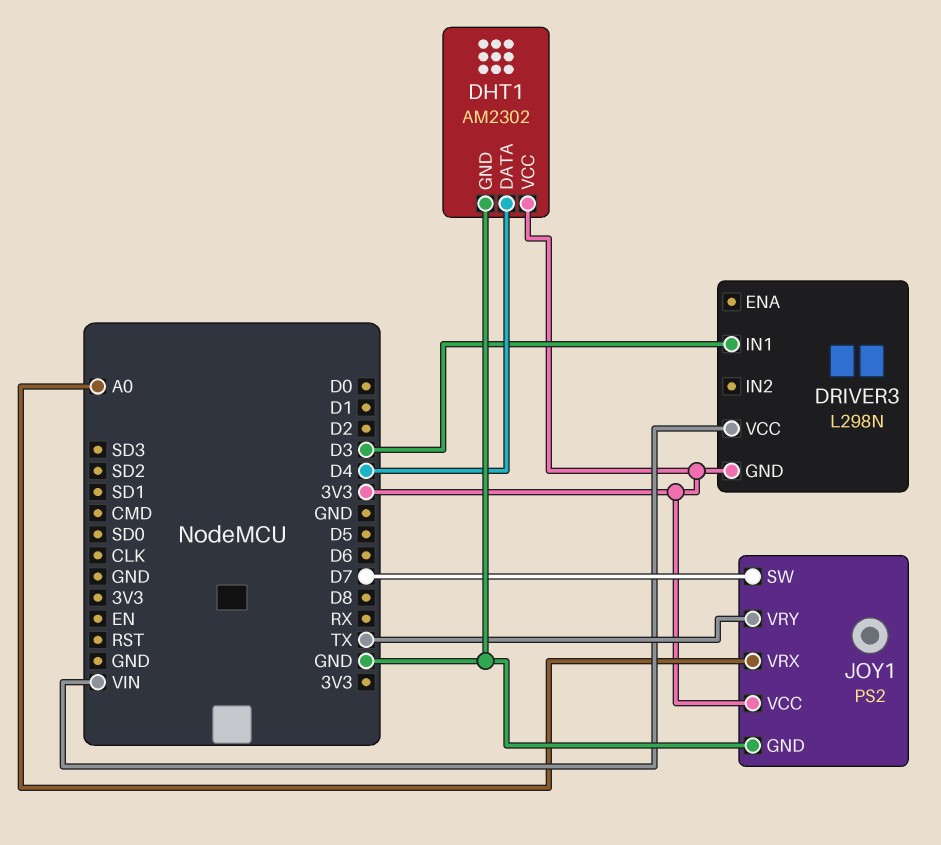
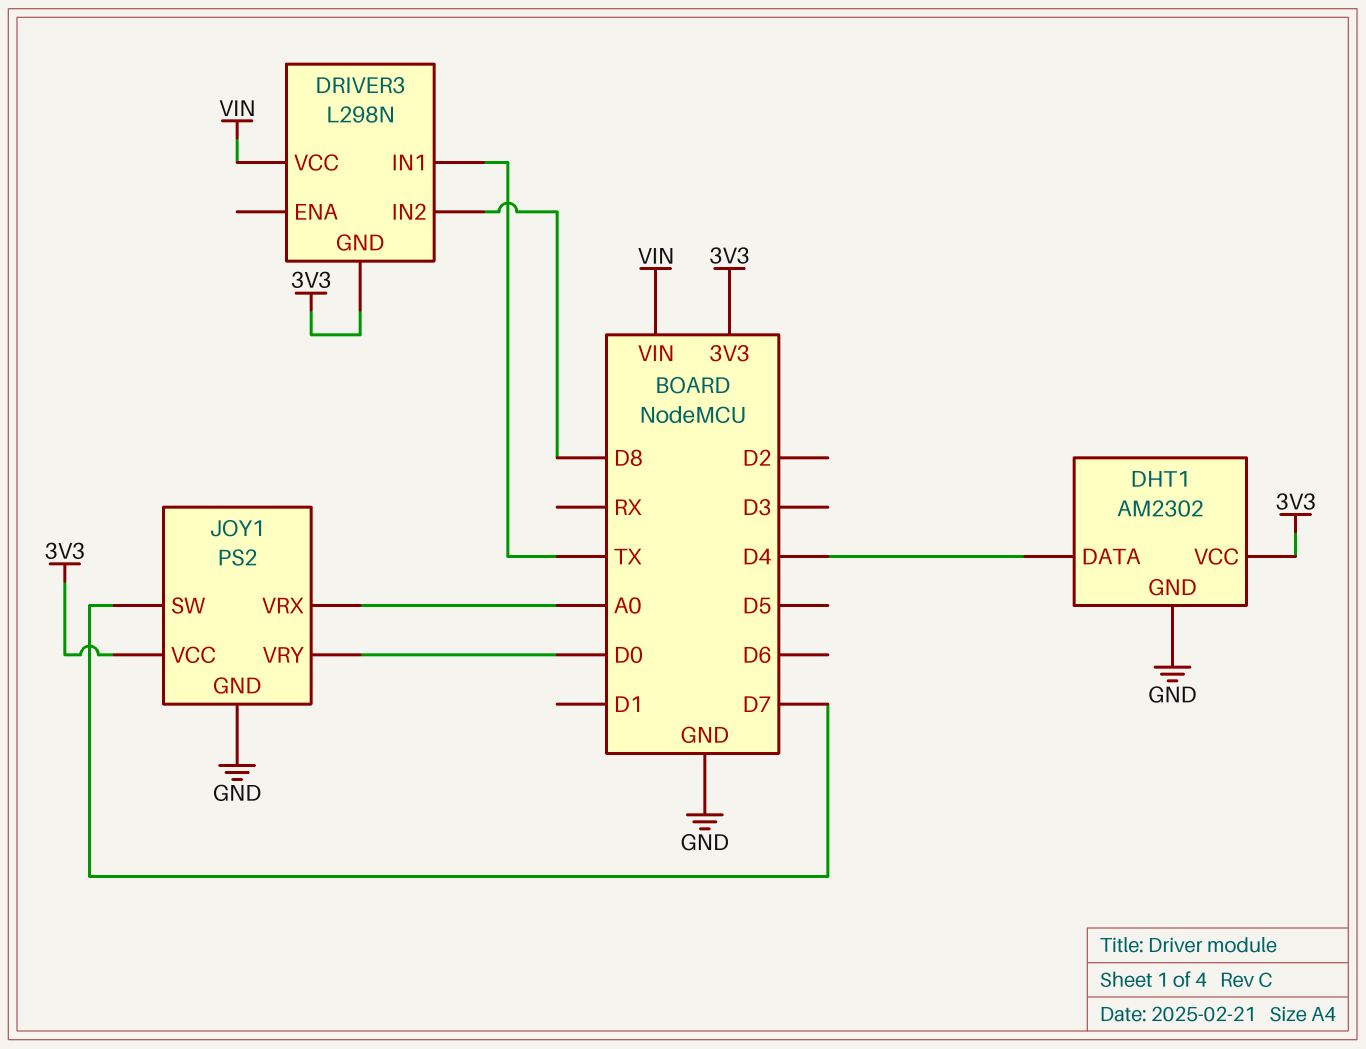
DRIVER3 pin IN1: D3 -> TX
DRIVER3 pin IN2: none -> D8
JOY1 pin VRY: TX -> D0

